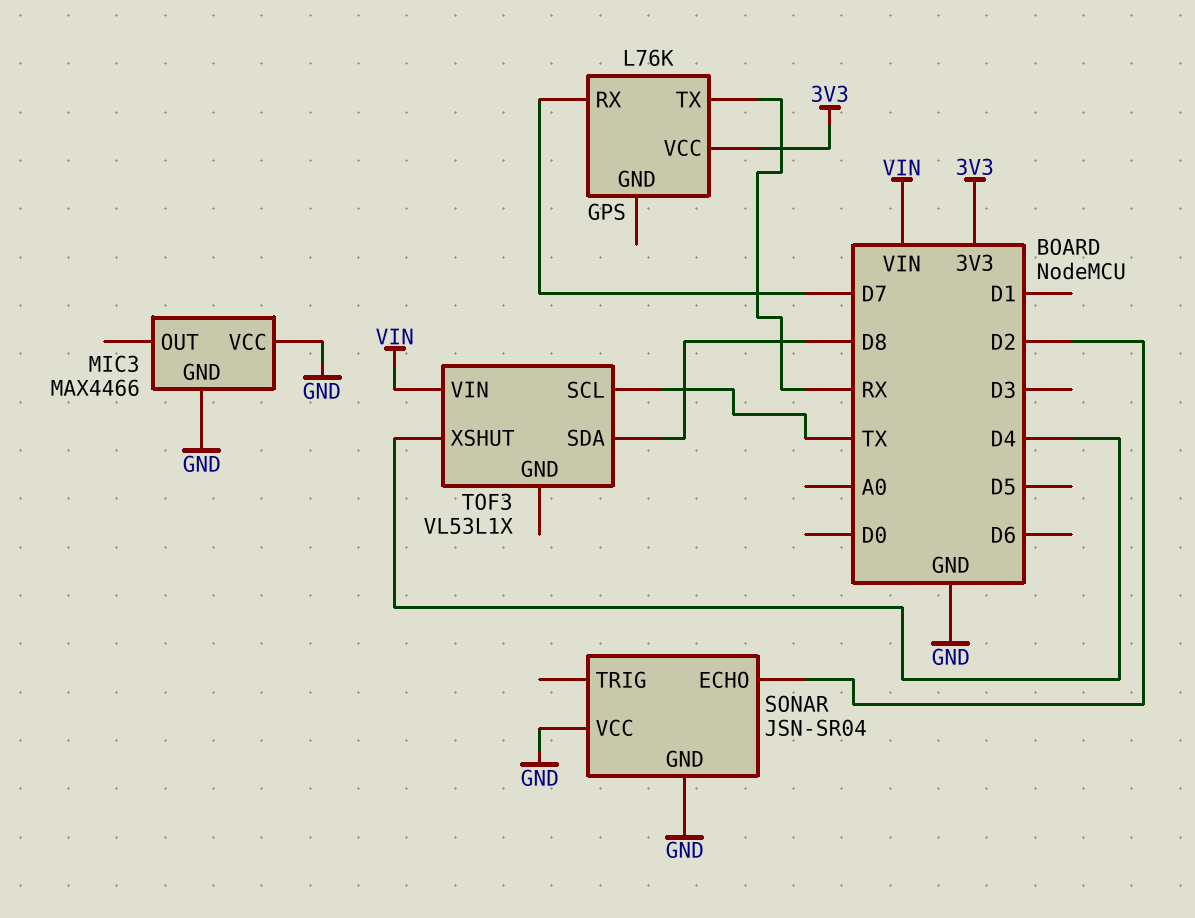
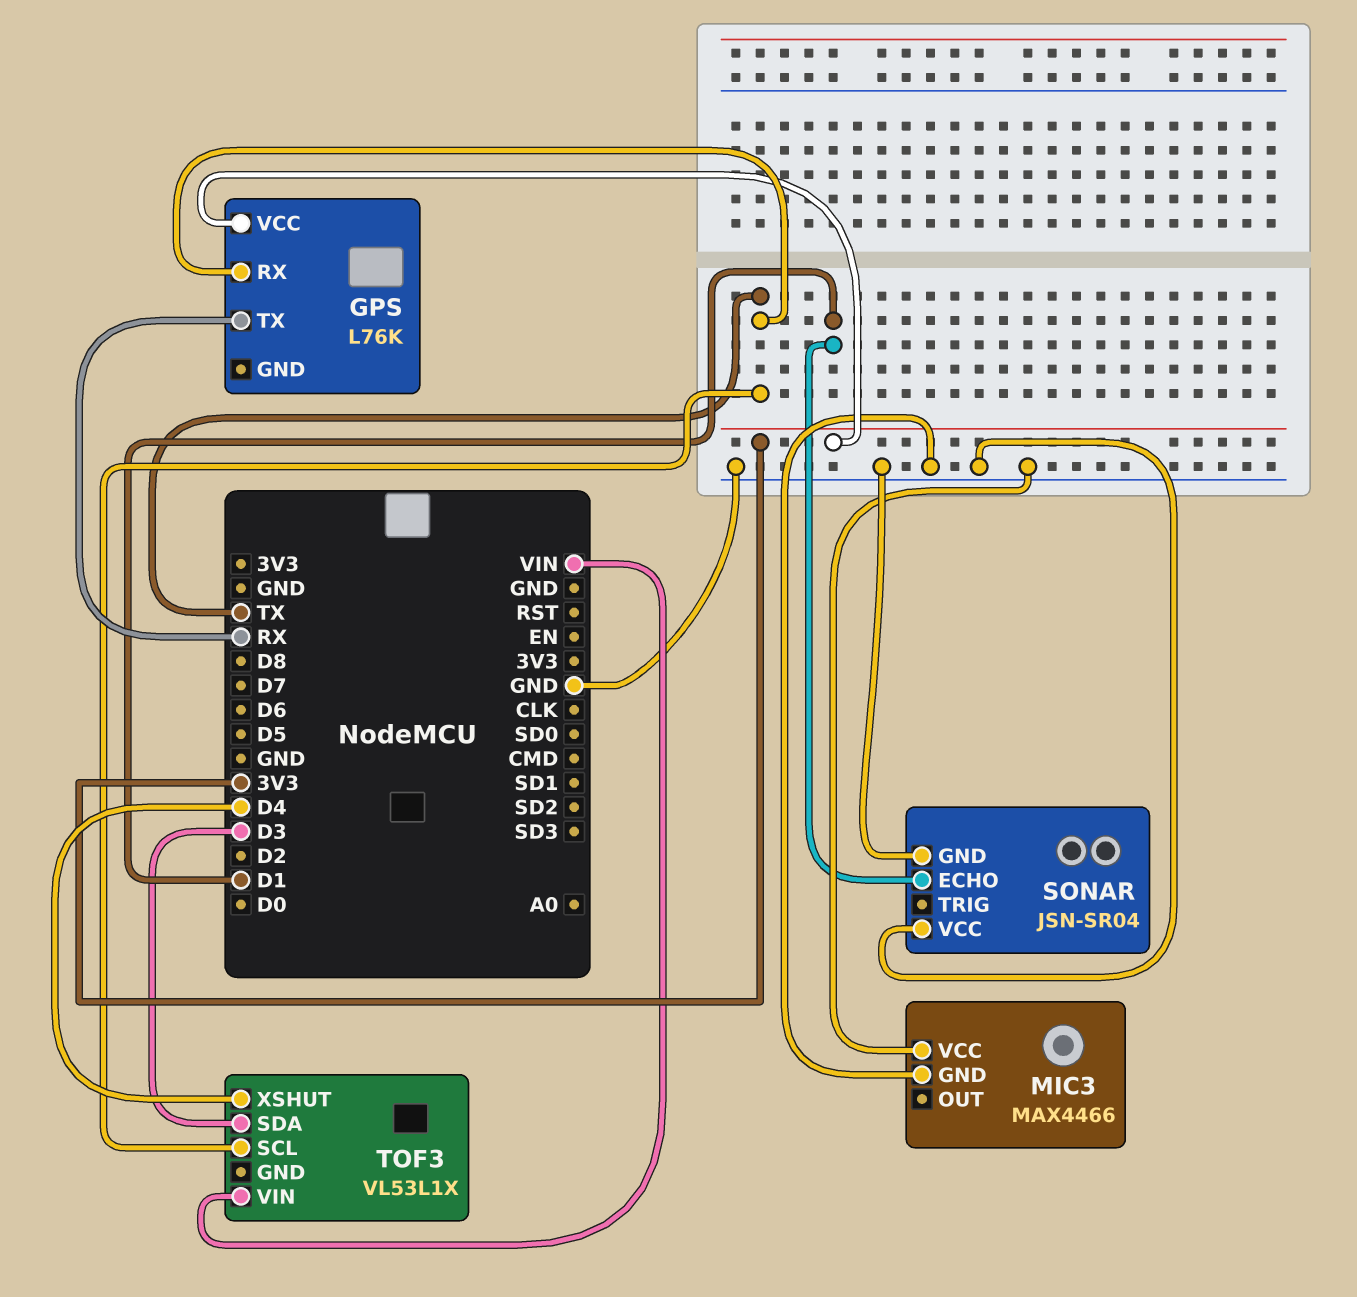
GPS pin RX: D7 -> TX
SONAR pin ECHO: D2 -> D1
TOF3 pin SDA: D8 -> D3

